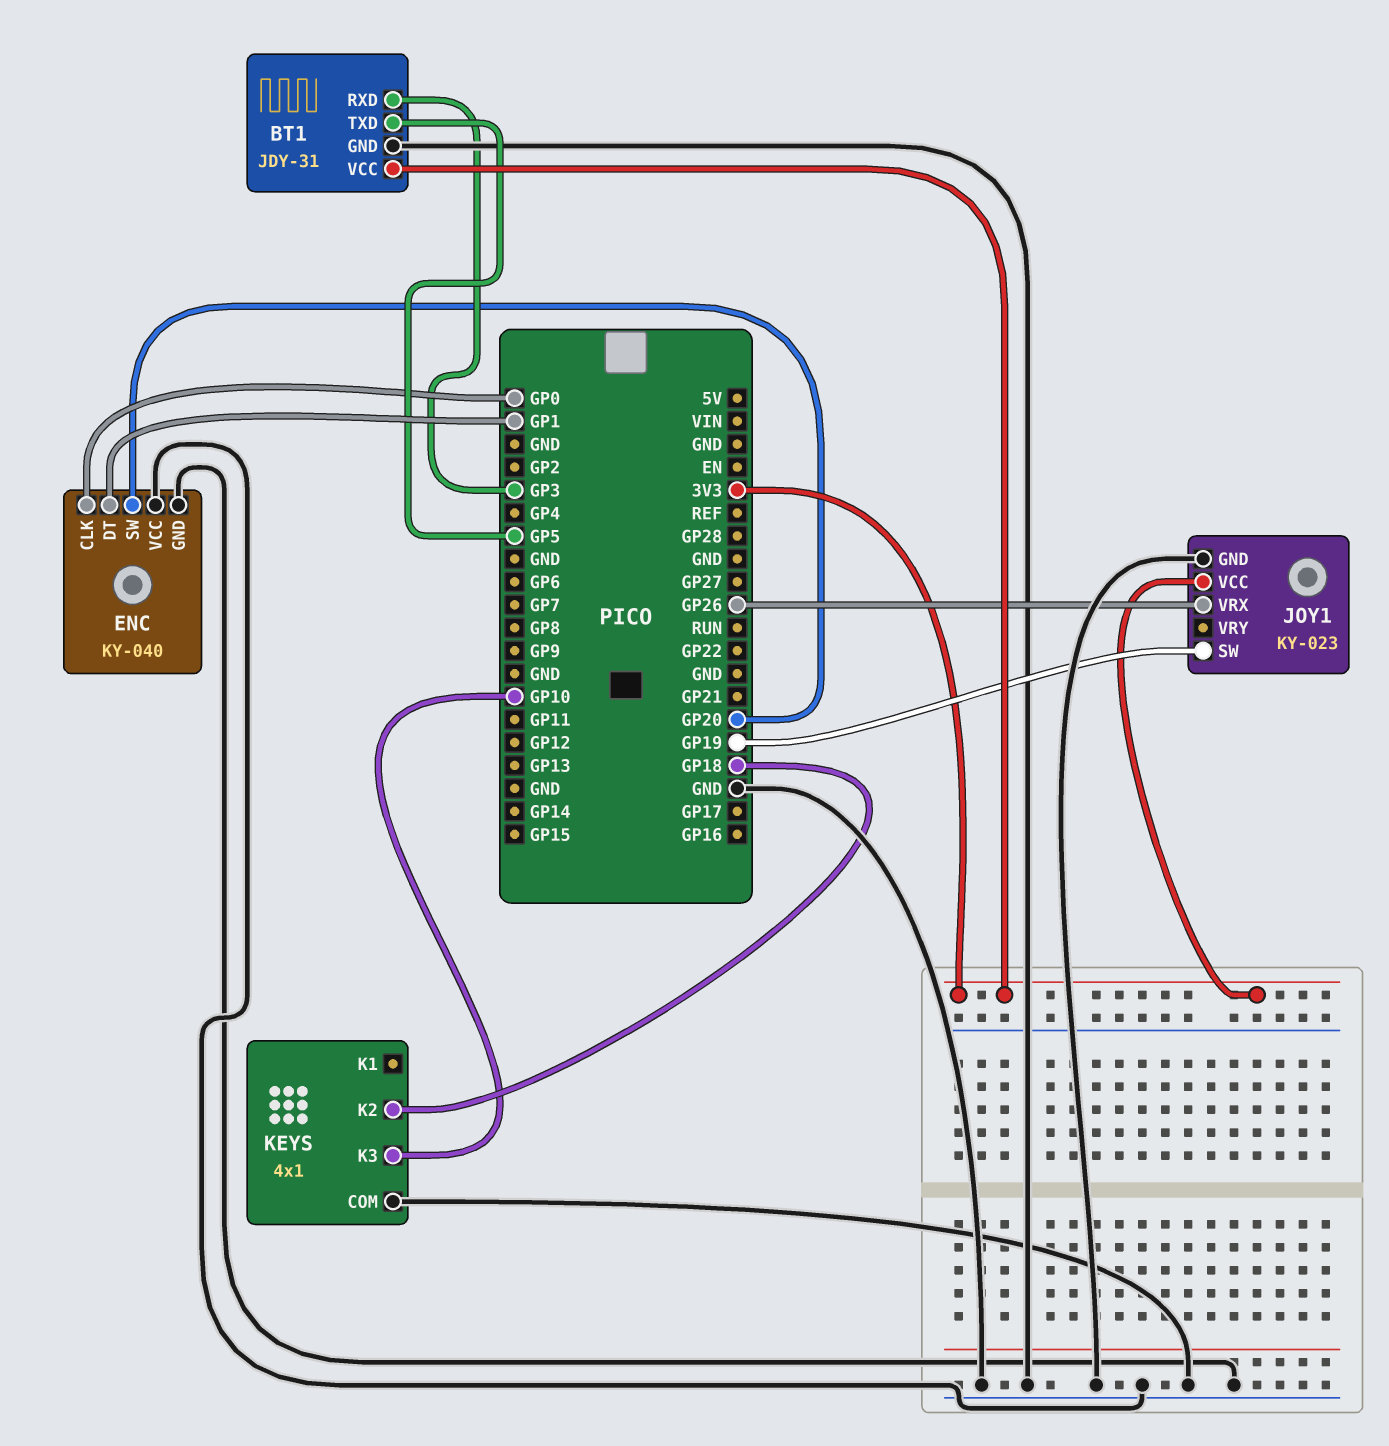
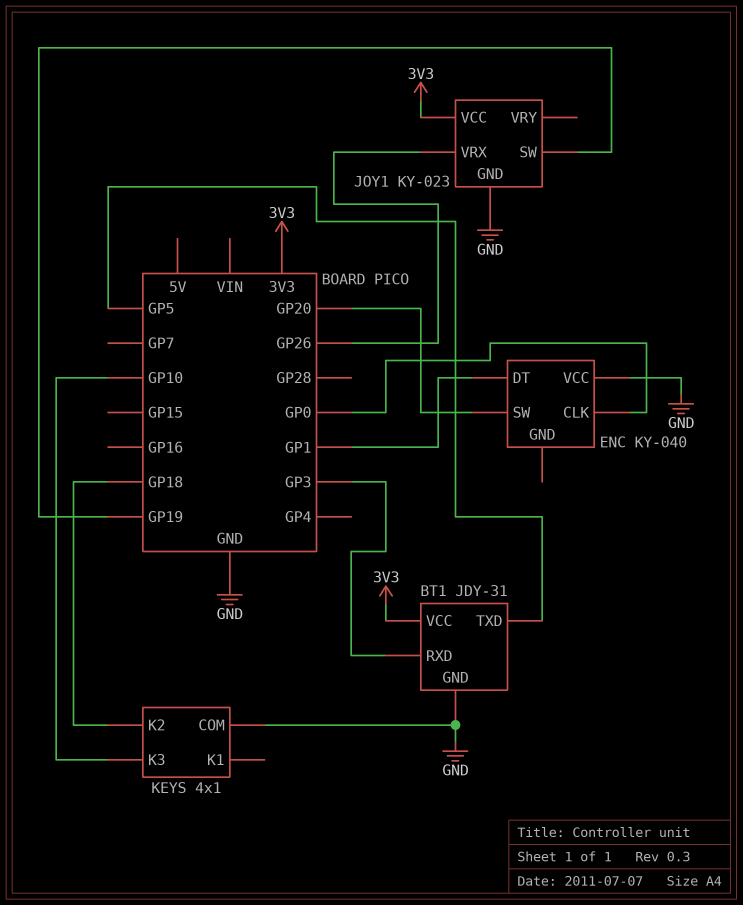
ENC pin GND: GND -> none

